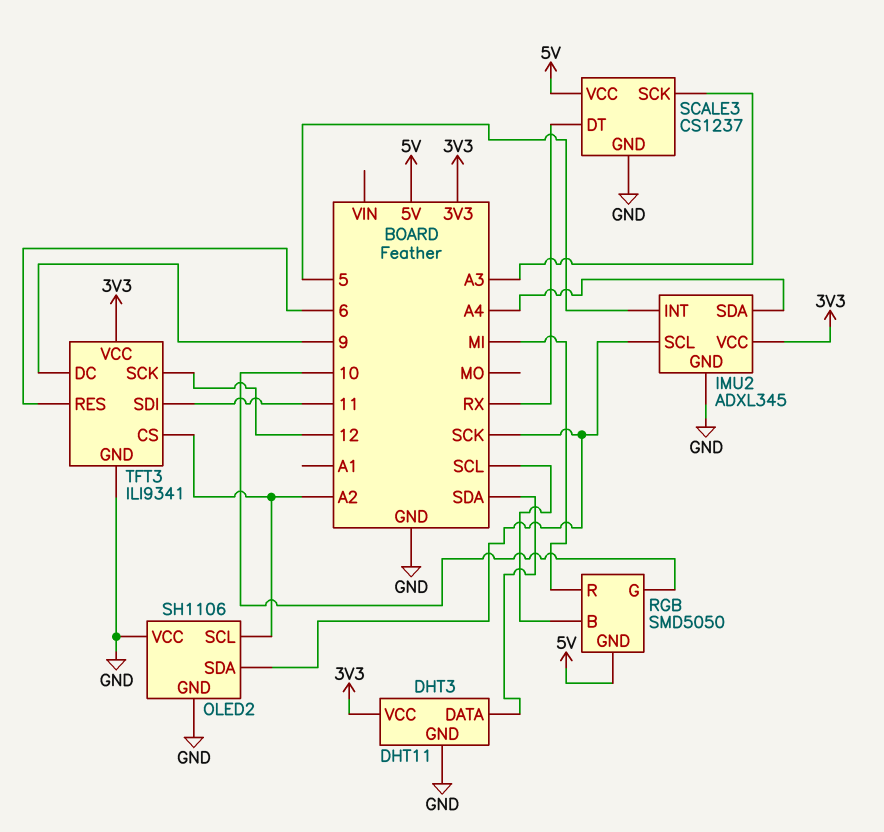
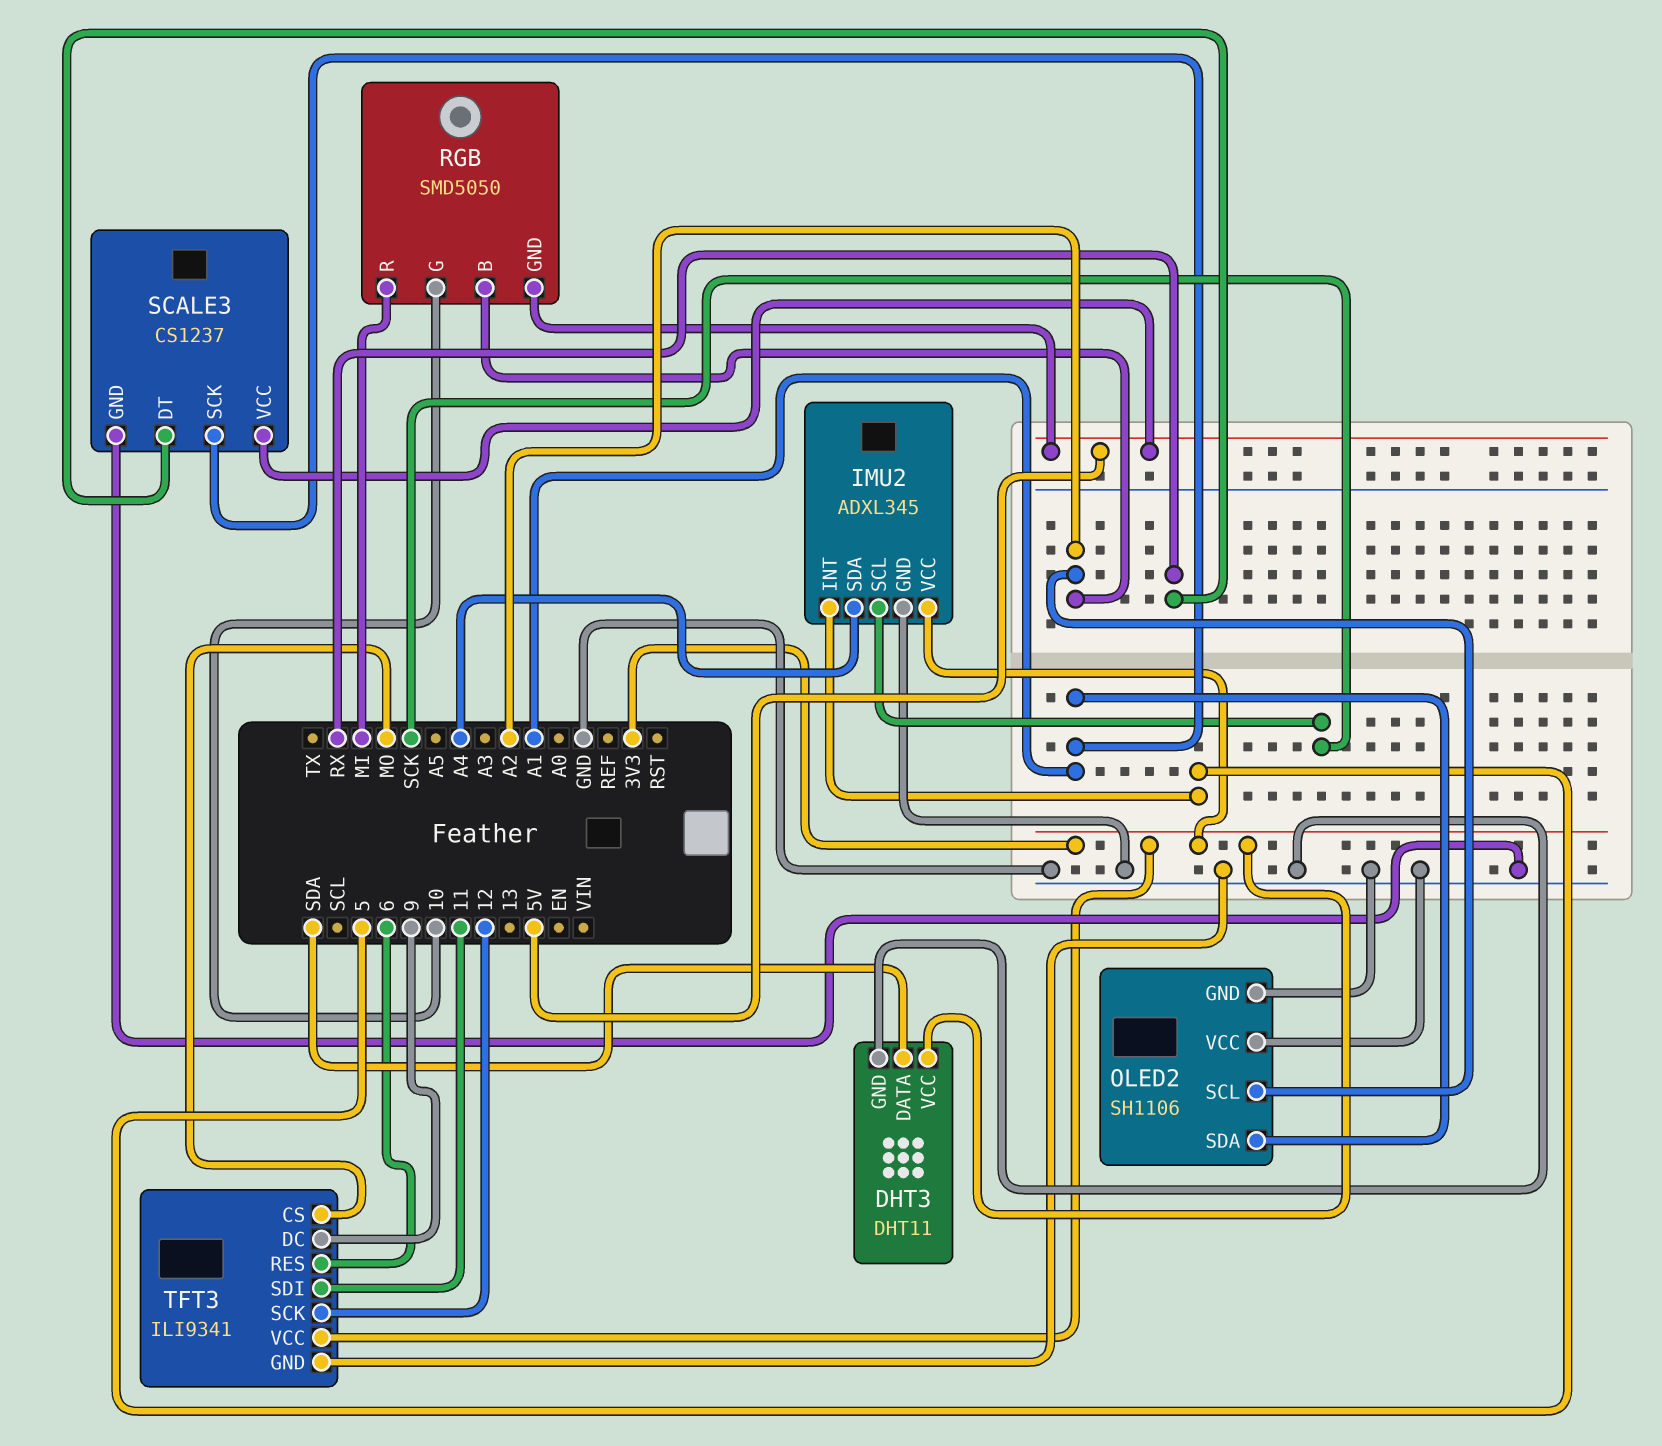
OLED2 pin SDA: SCK -> A1
RGB pin B: SCL -> A2
SCALE3 pin SCK: A3 -> A1
TFT3 pin CS: A2 -> MO

